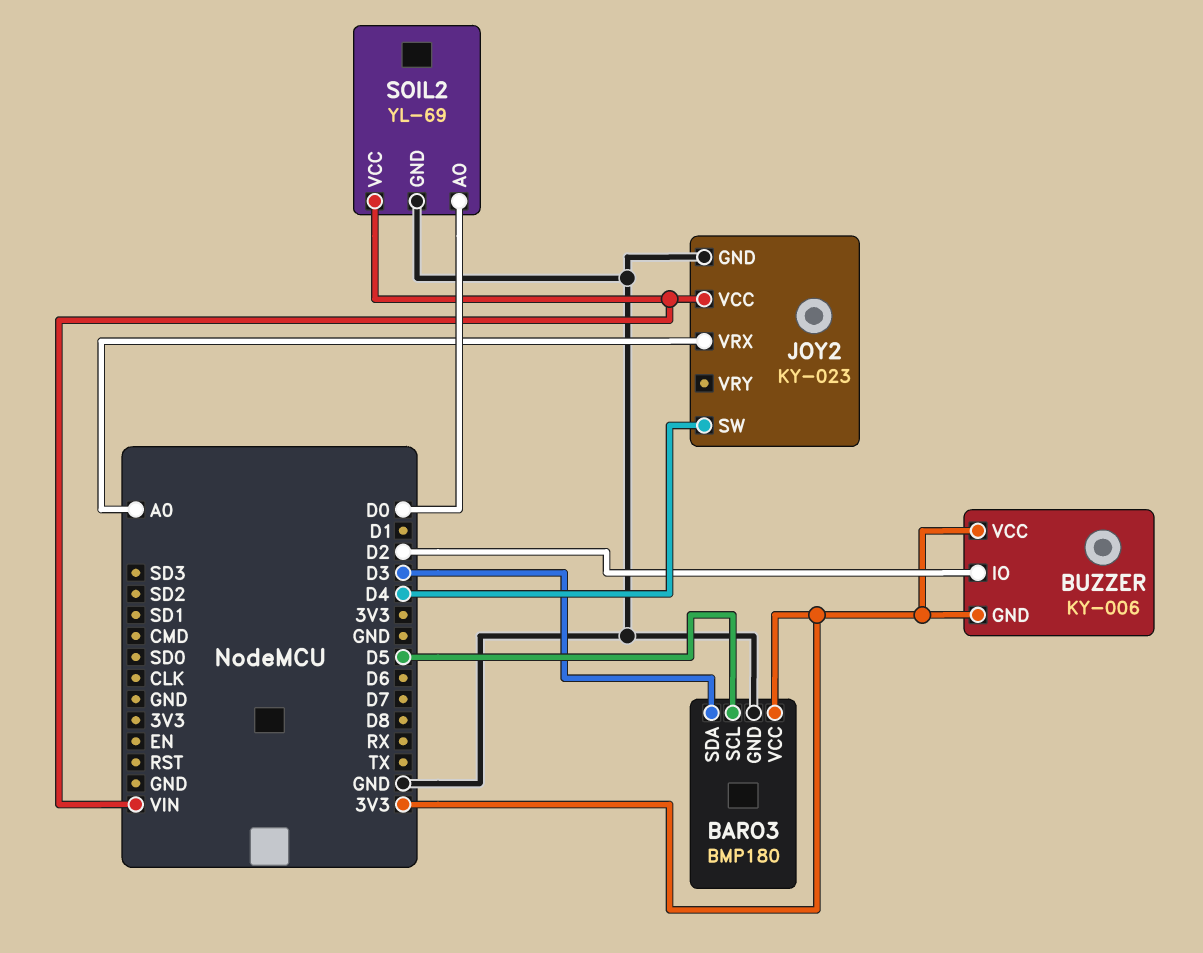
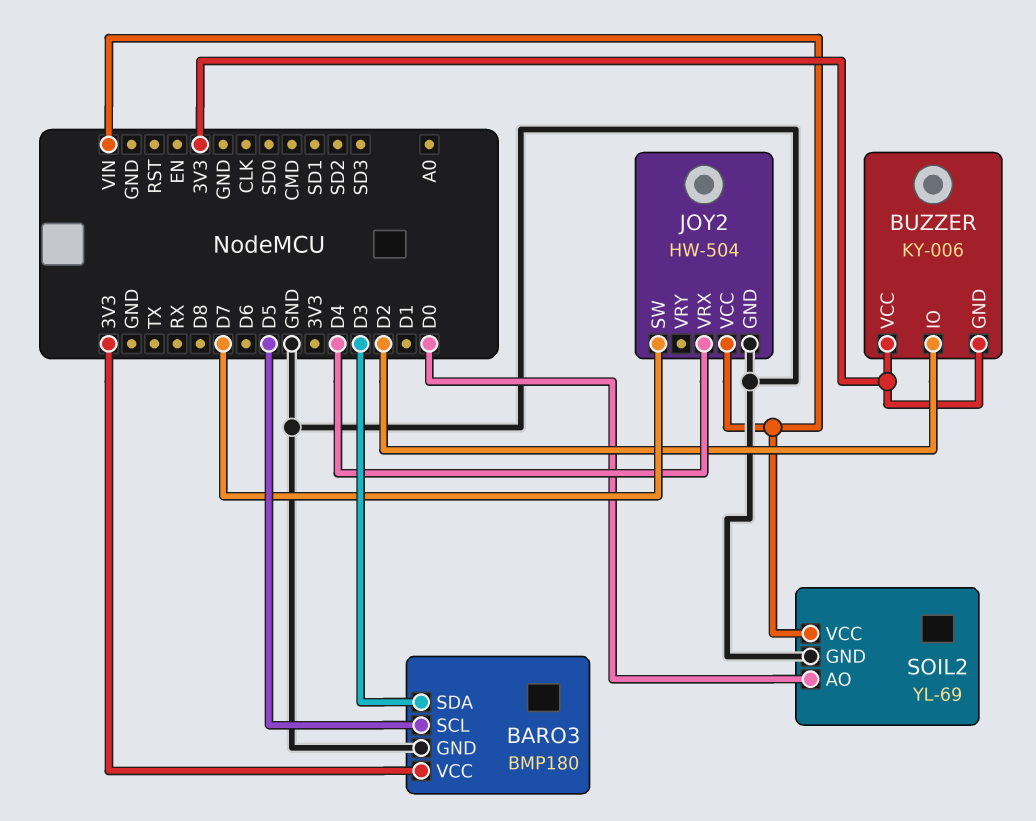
JOY2: KY-023 -> HW-504
JOY2 pin SW: D4 -> D7
JOY2 pin VRX: A0 -> D4

